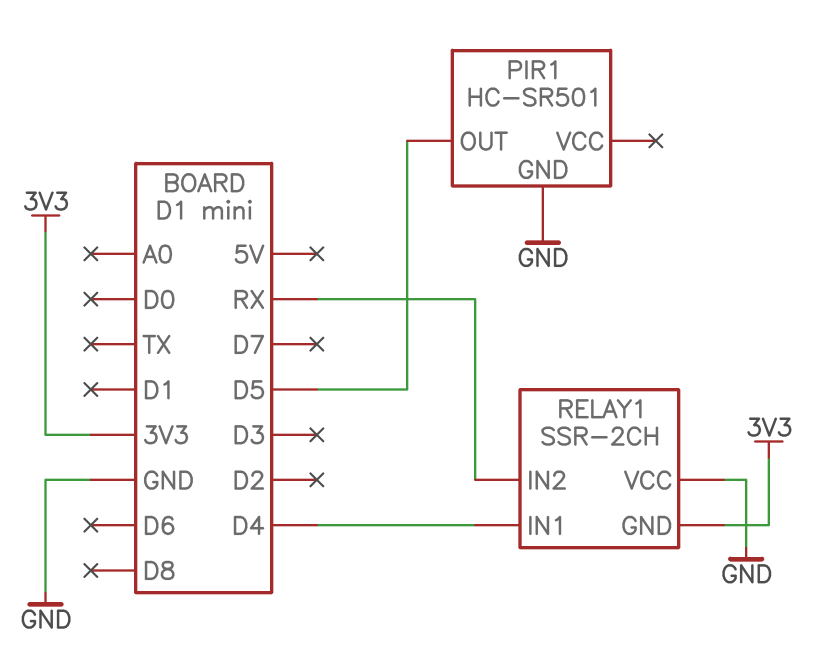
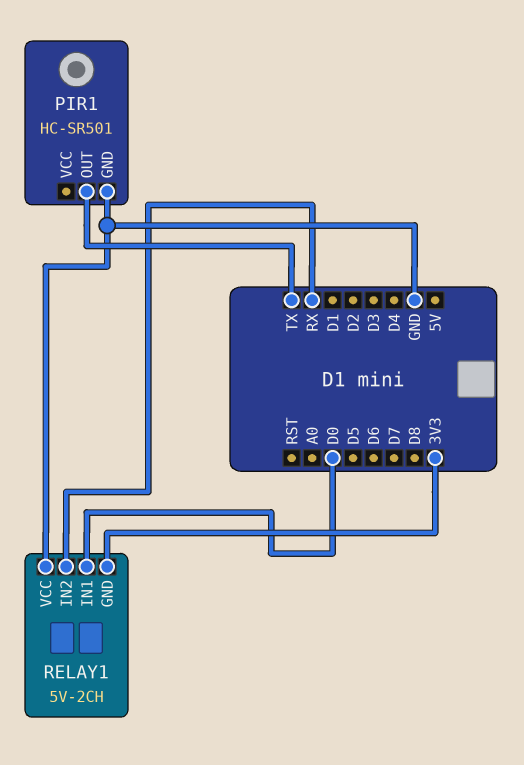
PIR1 pin OUT: D5 -> TX
RELAY1: SSR-2CH -> 5V-2CH
RELAY1 pin IN1: D4 -> D0

